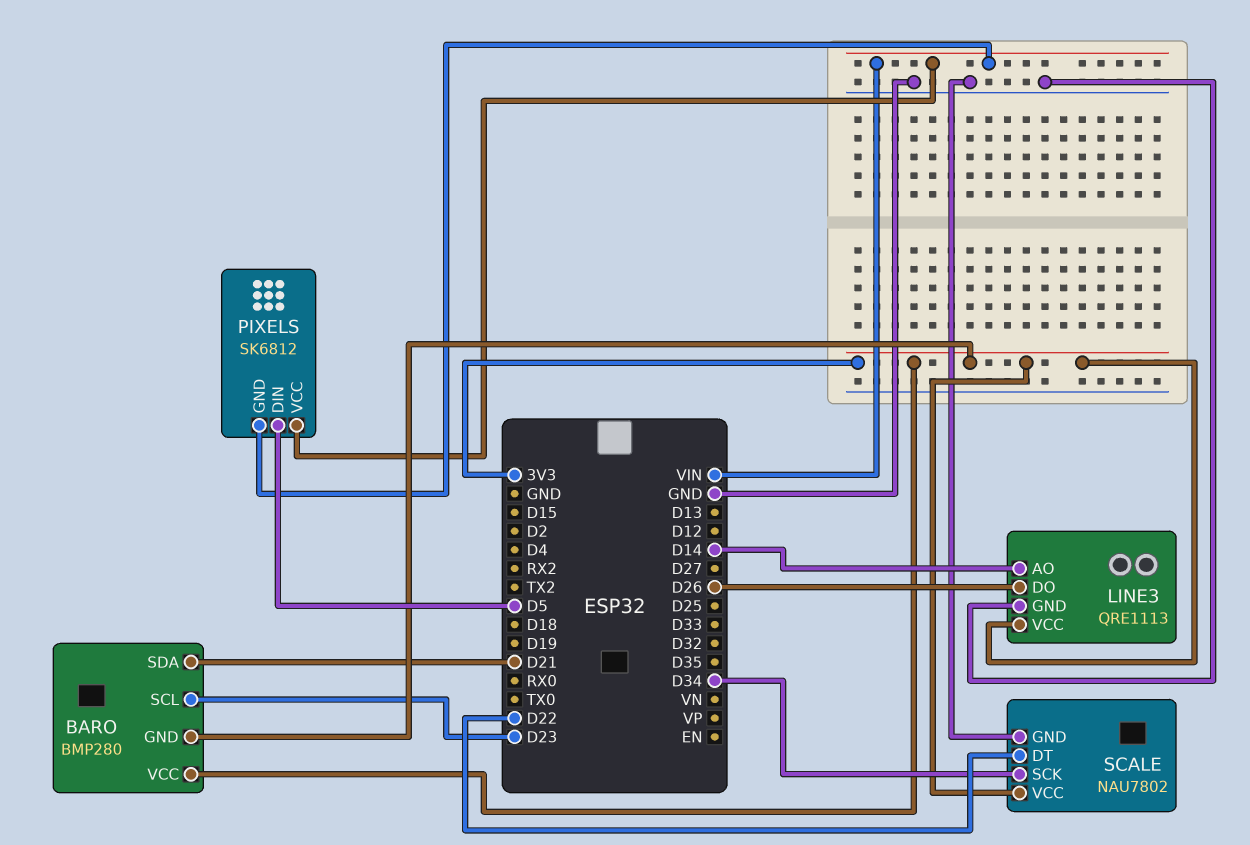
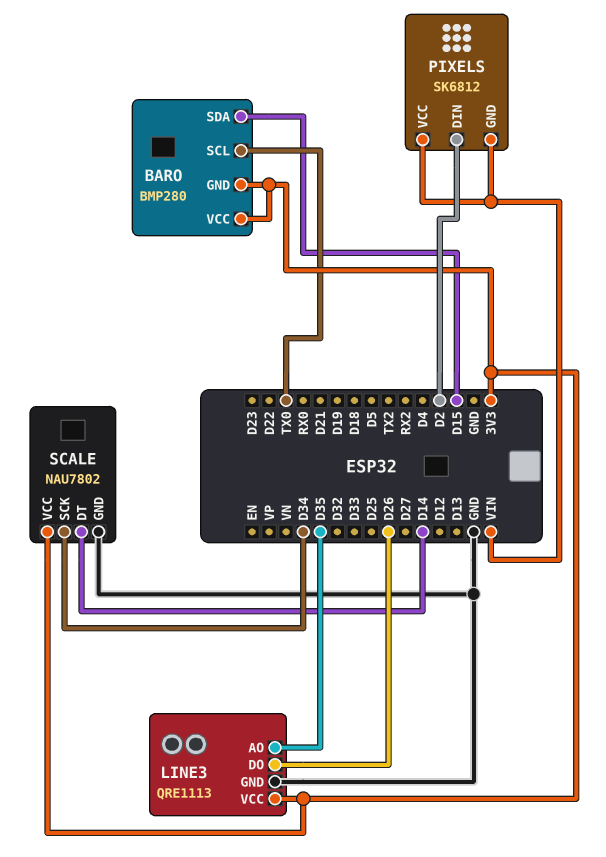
BARO pin SCL: D23 -> TX0
BARO pin SDA: D21 -> D15
LINE3 pin AO: D14 -> D35
PIXELS pin DIN: D5 -> D2
SCALE pin DT: D22 -> D14

